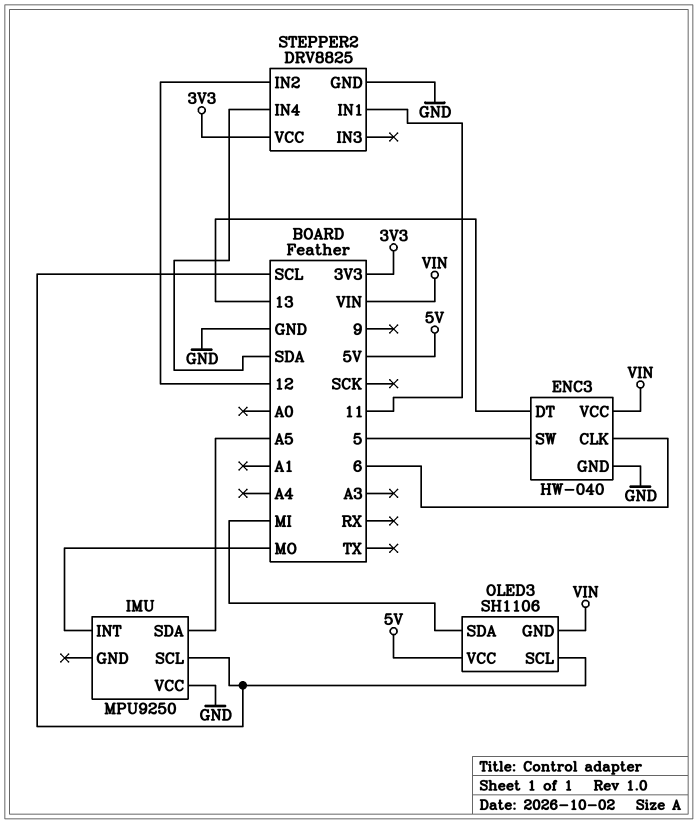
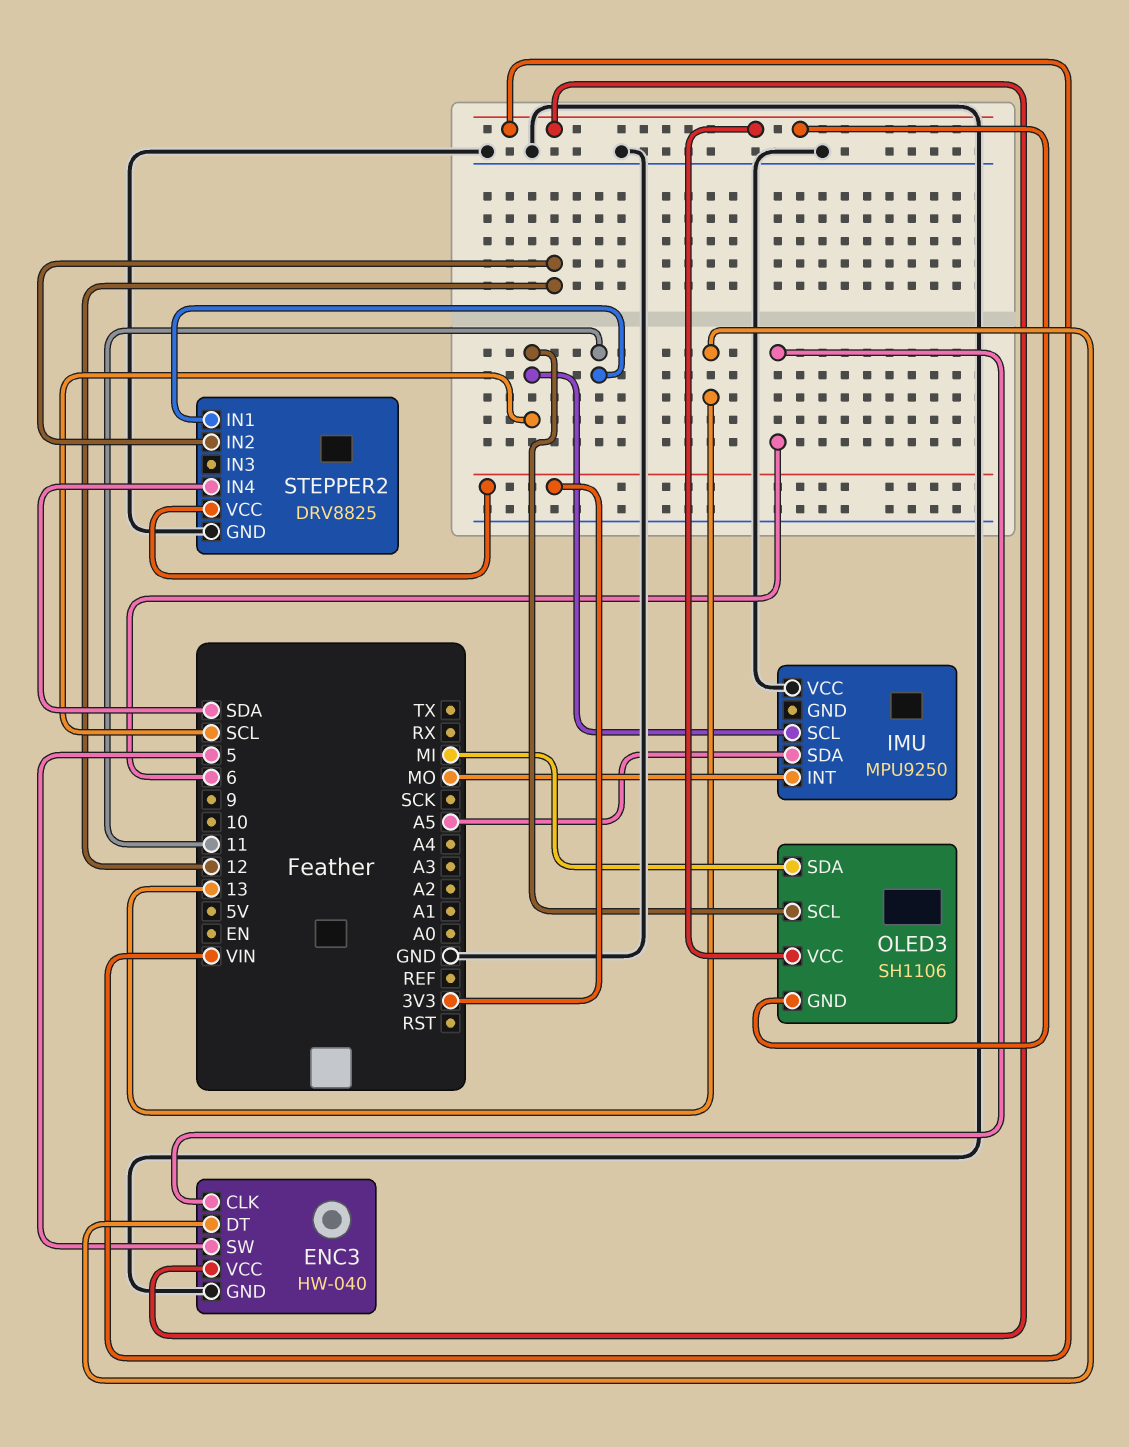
OLED3 pin VCC: 5V -> VIN

